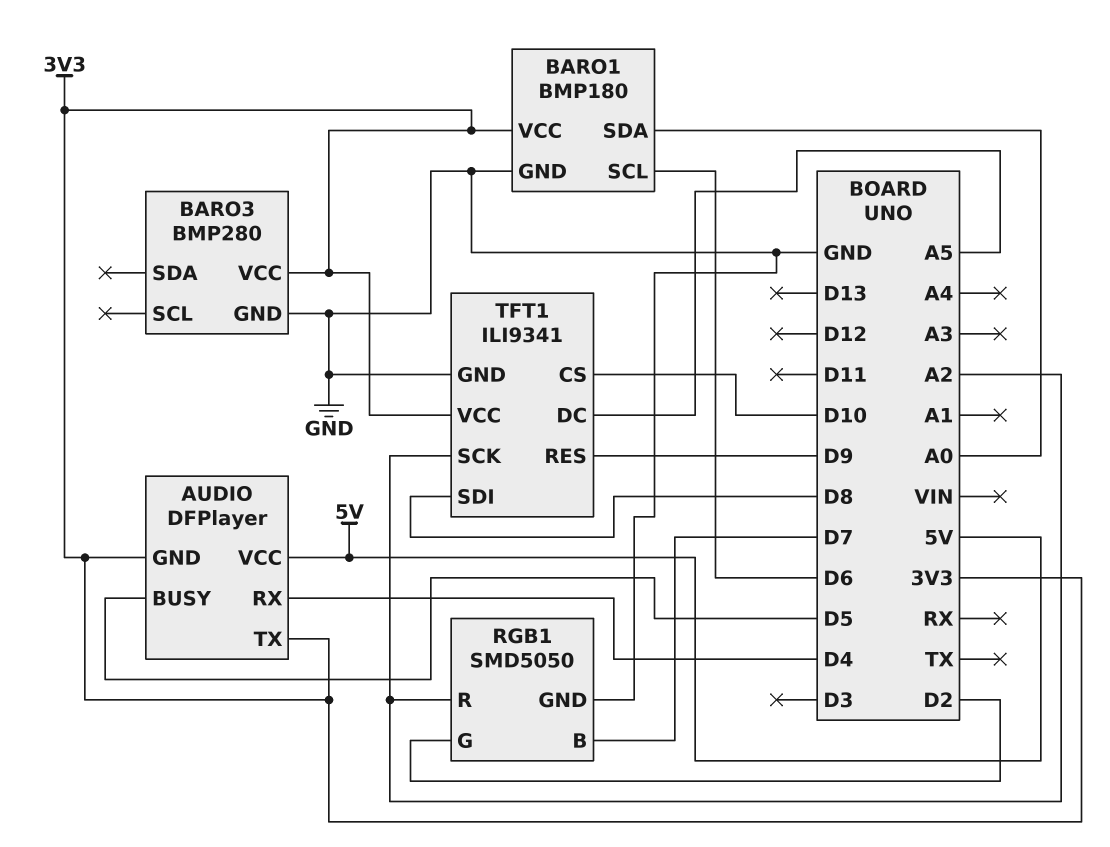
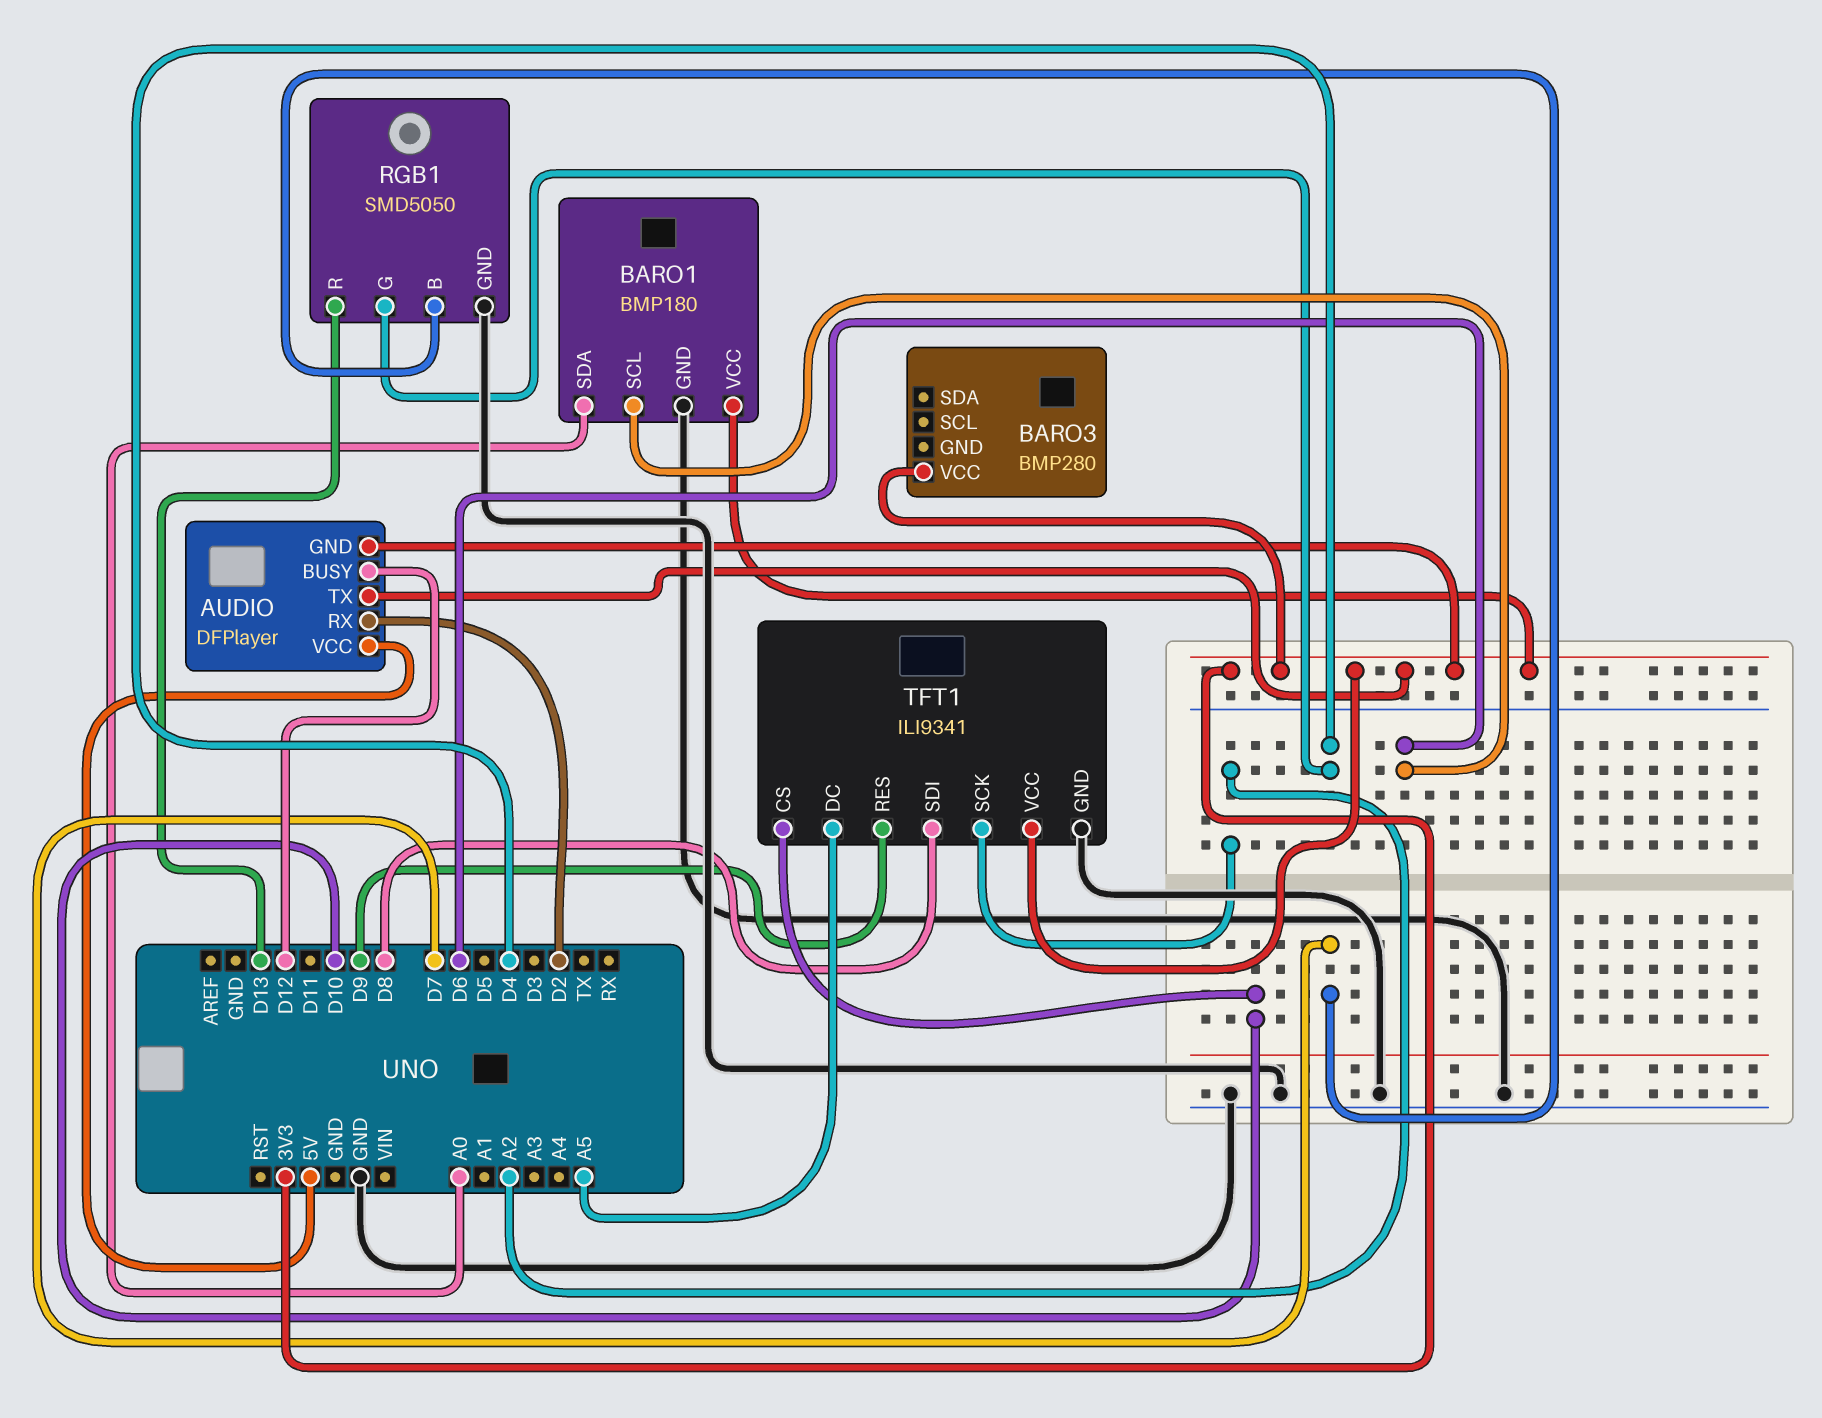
AUDIO pin BUSY: D5 -> D12
AUDIO pin RX: D4 -> D2
BARO3 pin GND: GND -> none
RGB1 pin G: D2 -> D4
RGB1 pin R: A2 -> D13

